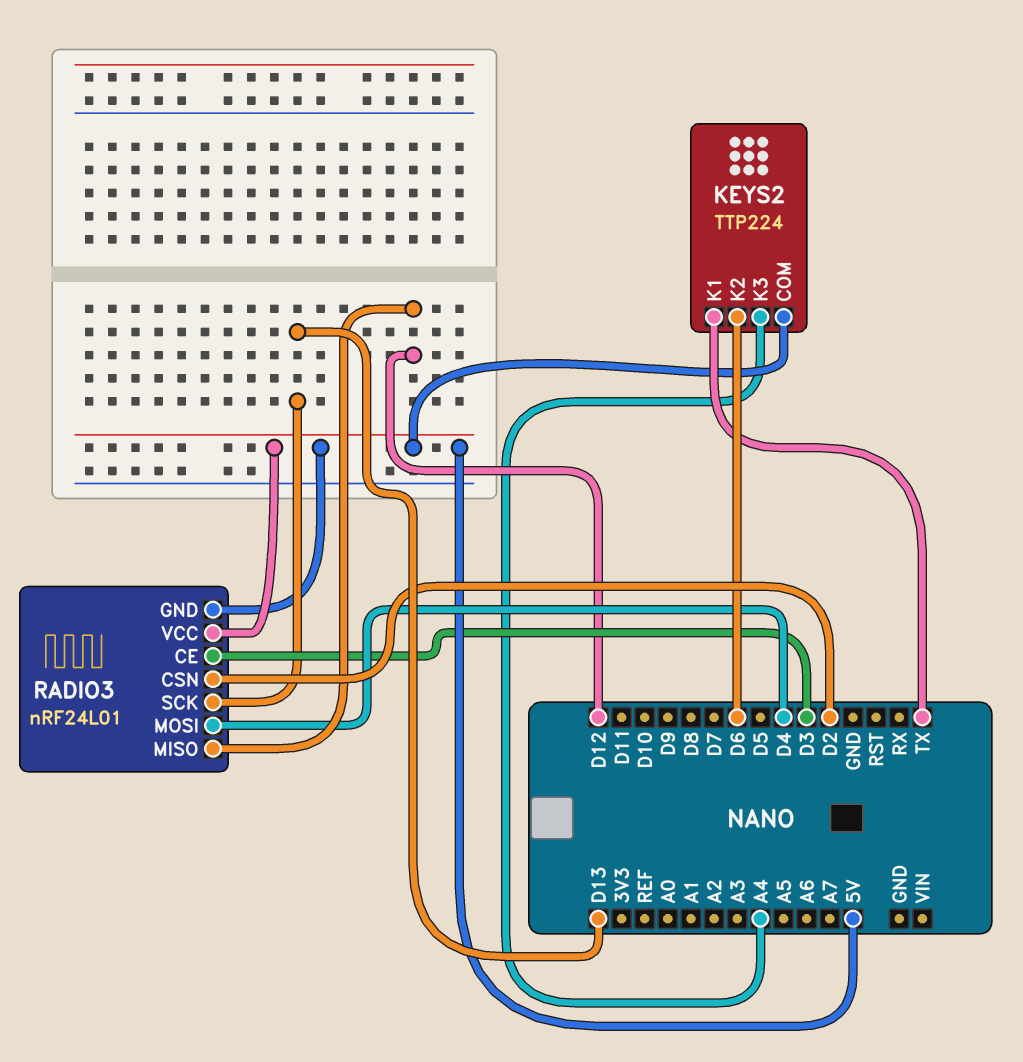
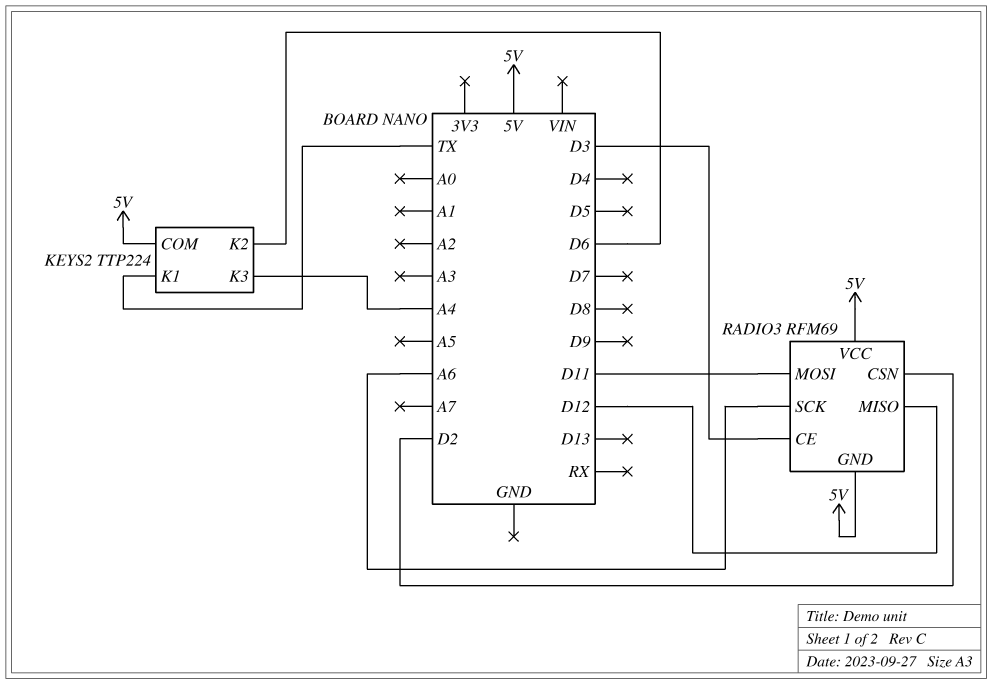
RADIO3: nRF24L01 -> RFM69
RADIO3 pin MOSI: D4 -> D11
RADIO3 pin SCK: D13 -> A6

